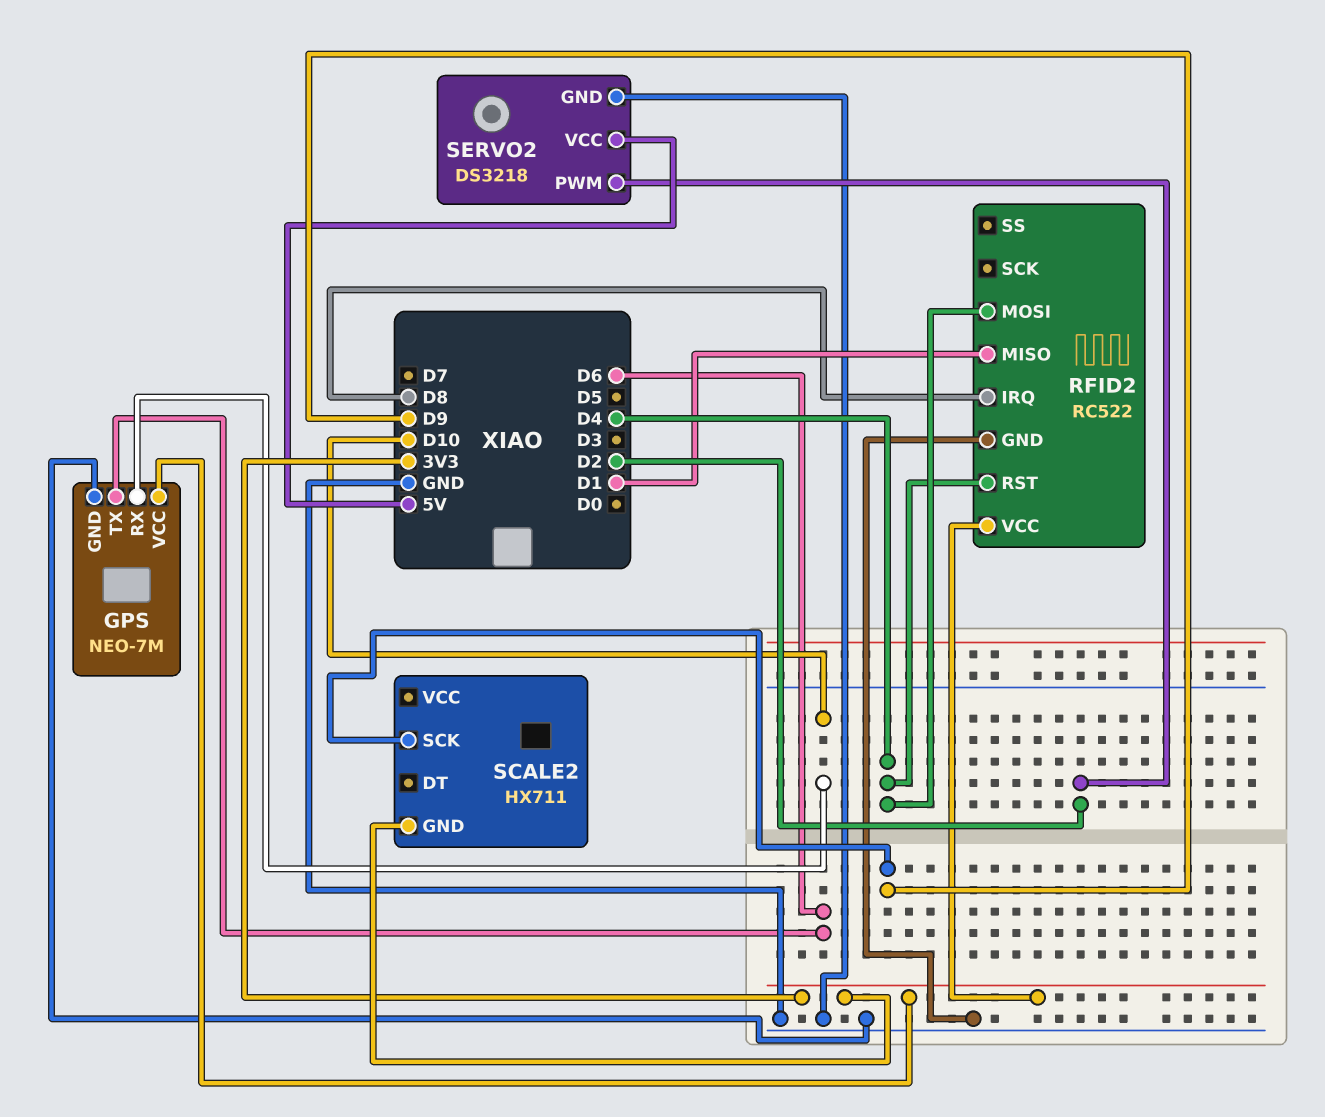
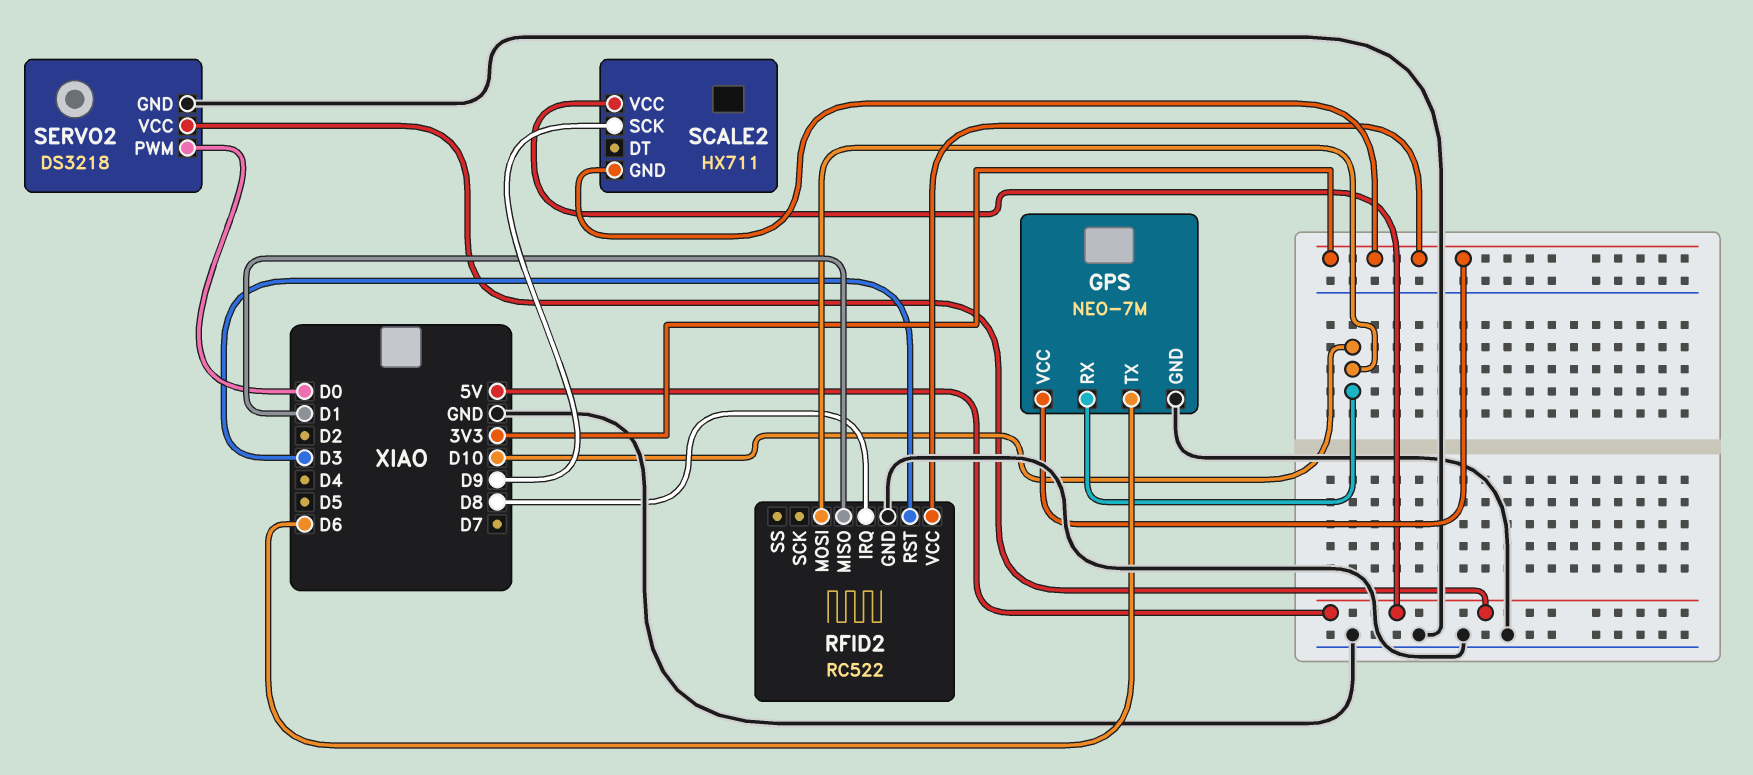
RFID2 pin MOSI: D4 -> D10
RFID2 pin RST: D4 -> D3
SCALE2 pin VCC: none -> 5V
SERVO2 pin PWM: D2 -> D0

